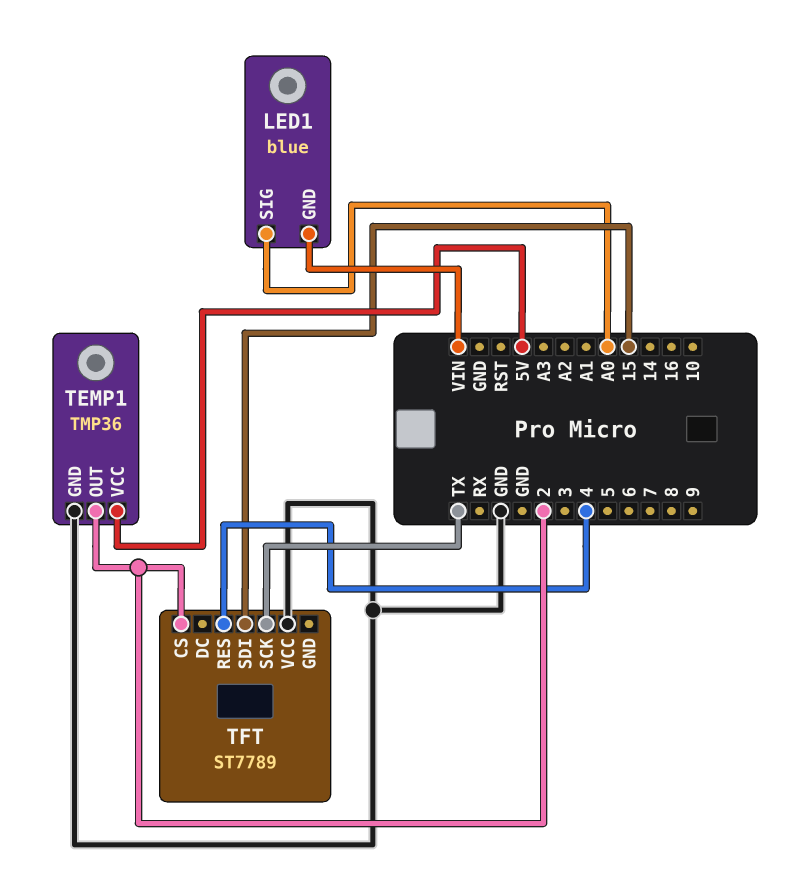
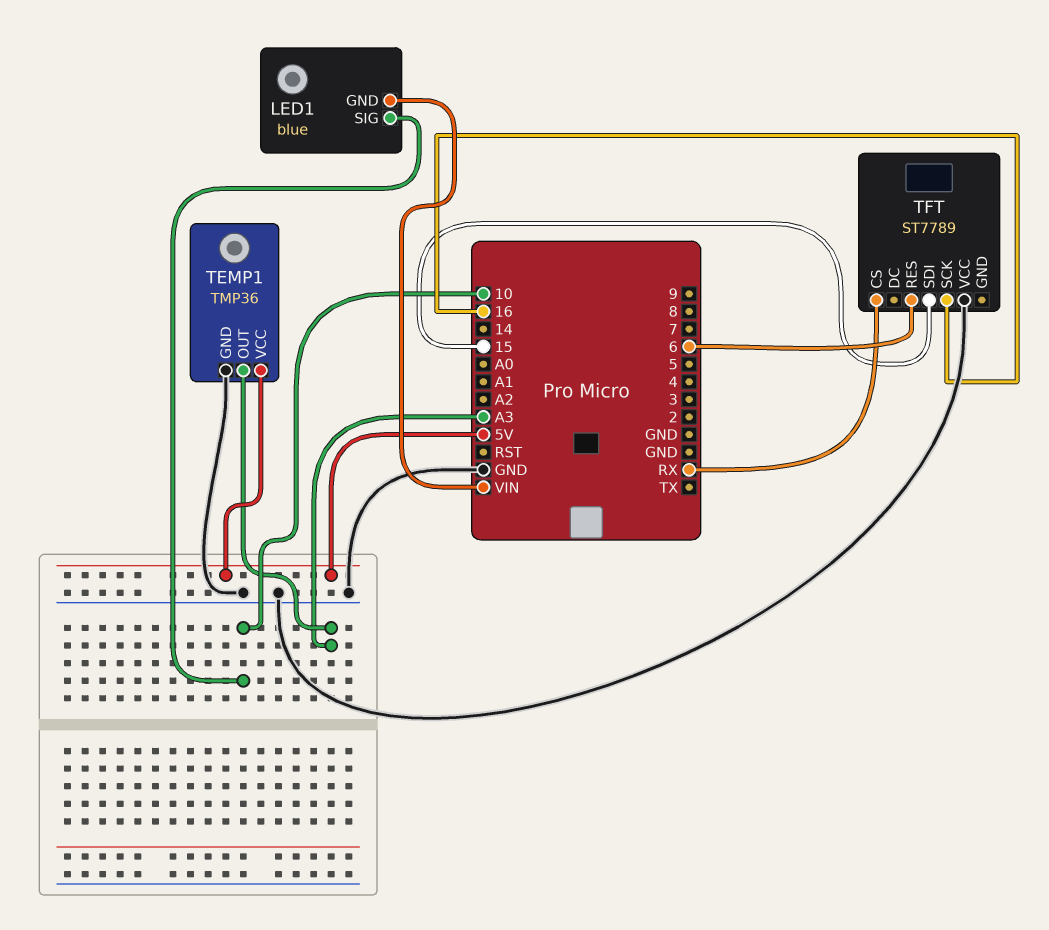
LED1 pin SIG: A0 -> 10
TEMP1 pin OUT: 2 -> A3
TFT pin CS: 2 -> RX
TFT pin RES: 4 -> 6
TFT pin SCK: TX -> 16

